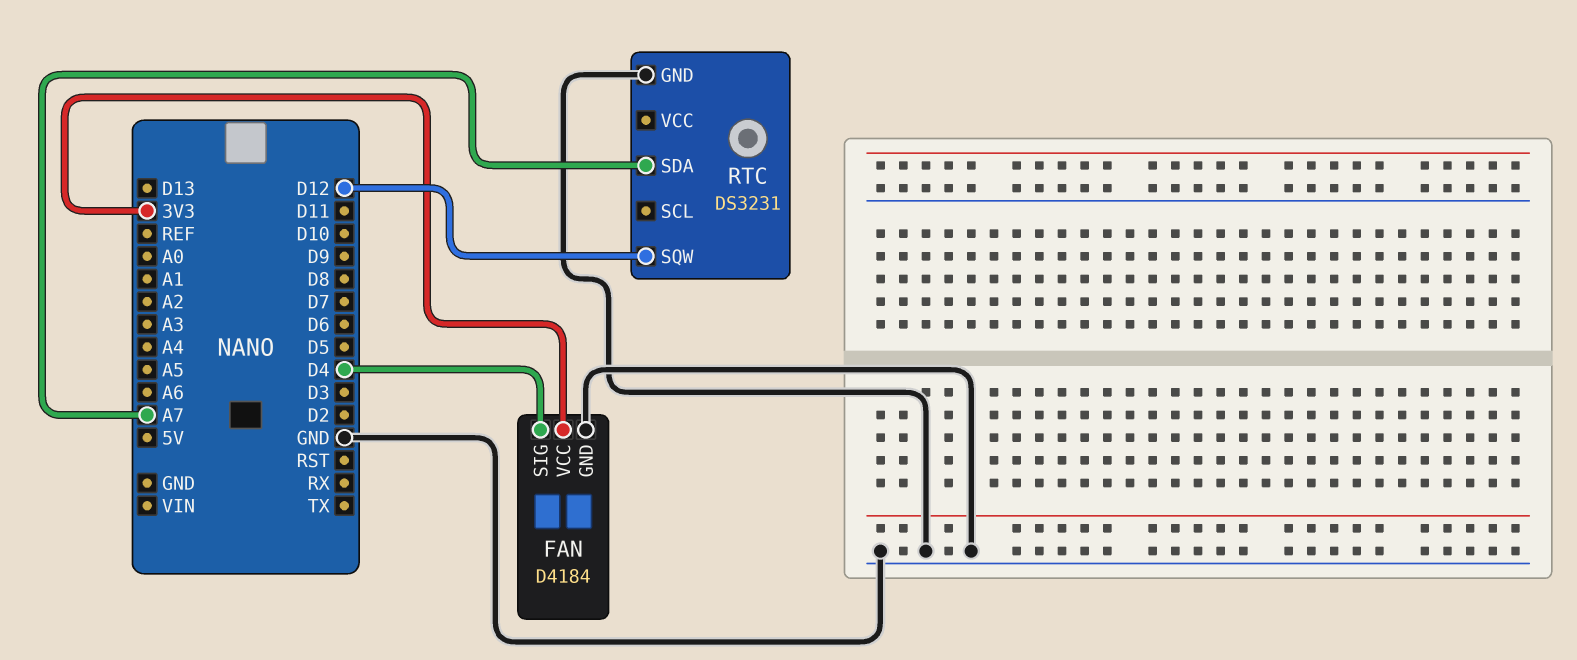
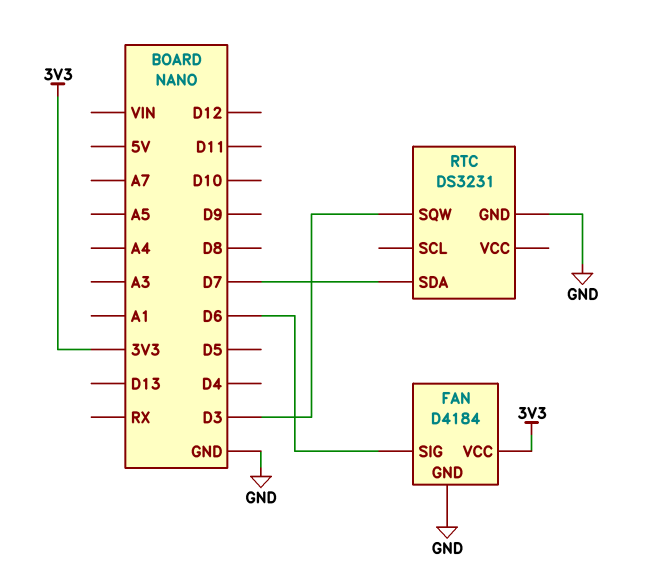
FAN pin SIG: D4 -> D6
RTC pin SDA: A7 -> D7
RTC pin SQW: D12 -> D3

